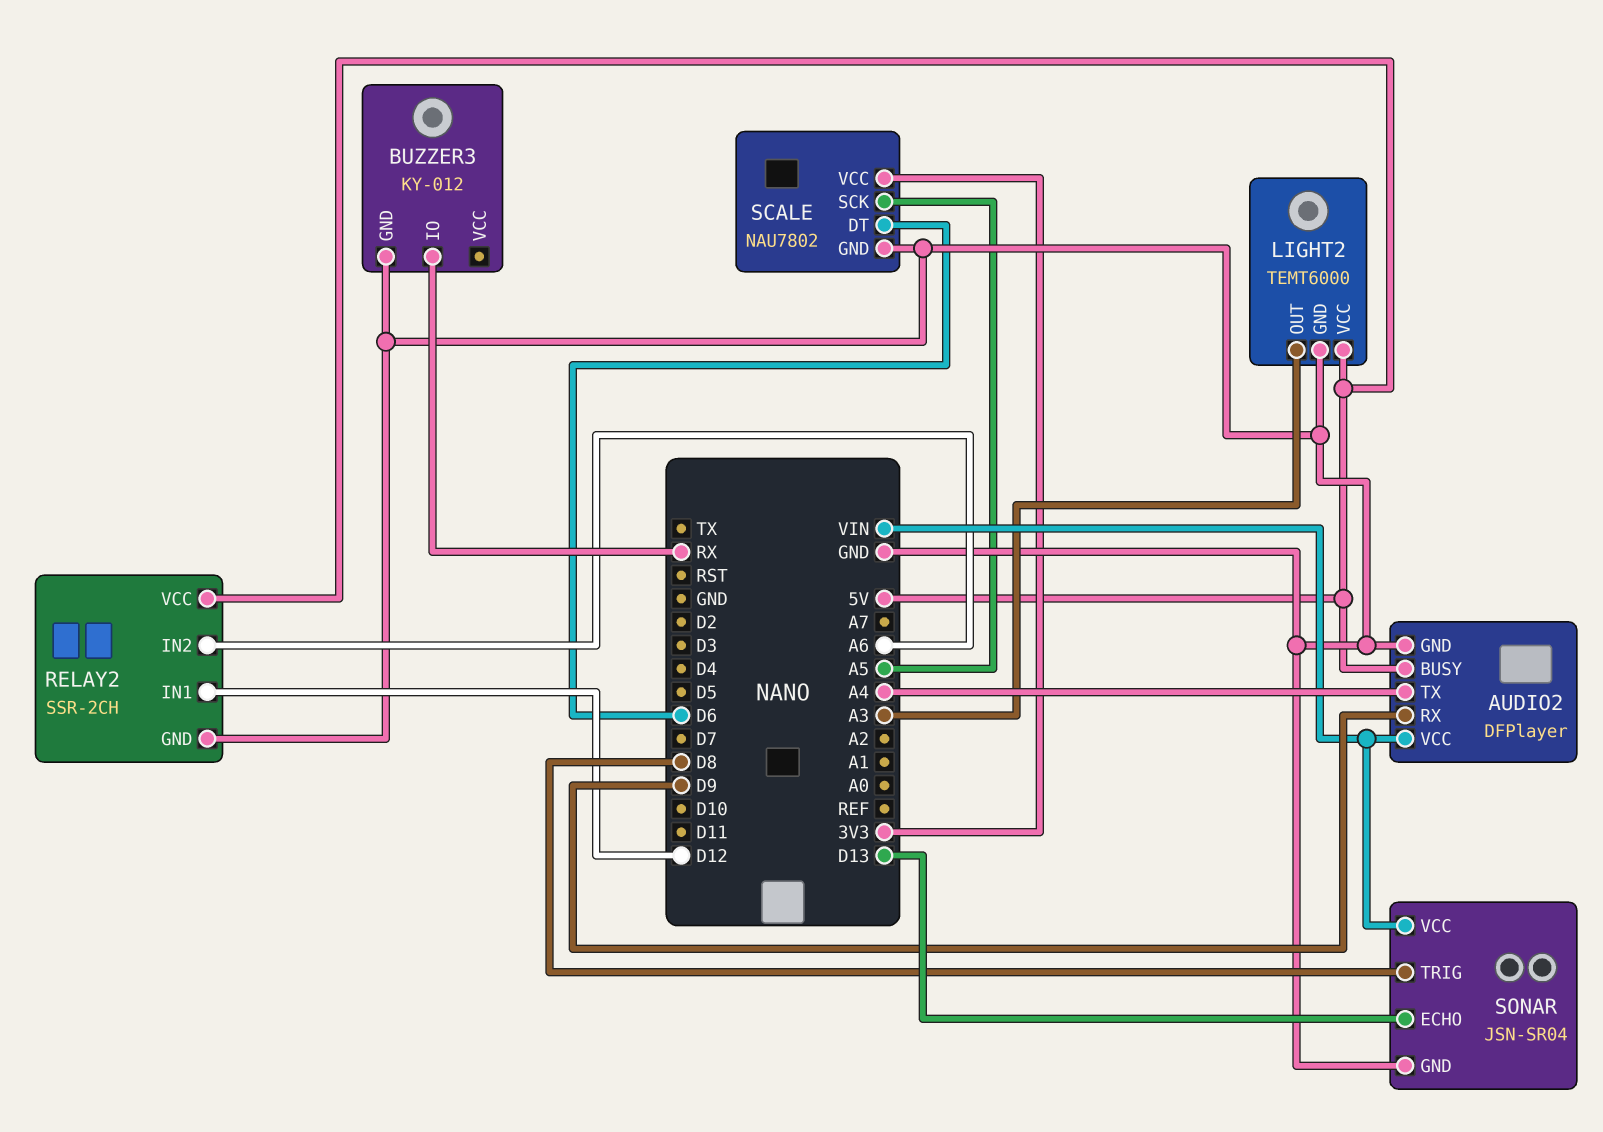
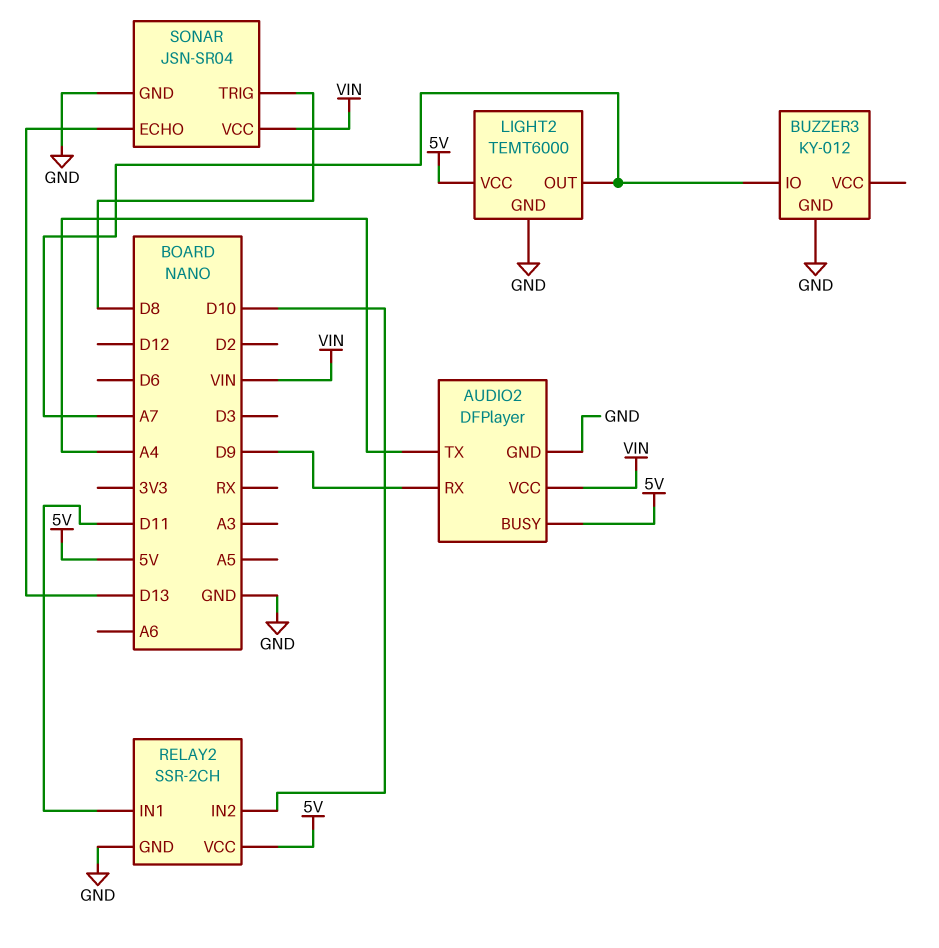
BUZZER3 pin IO: RX -> A7
LIGHT2 pin OUT: A3 -> A7
RELAY2 pin IN1: D12 -> D11
RELAY2 pin IN2: A6 -> D10
SCALE: NAU7802 -> none
SCALE pin DT: D6 -> none
SCALE pin GND: GND -> none
SCALE pin SCK: A5 -> none
SCALE pin VCC: 3V3 -> none

